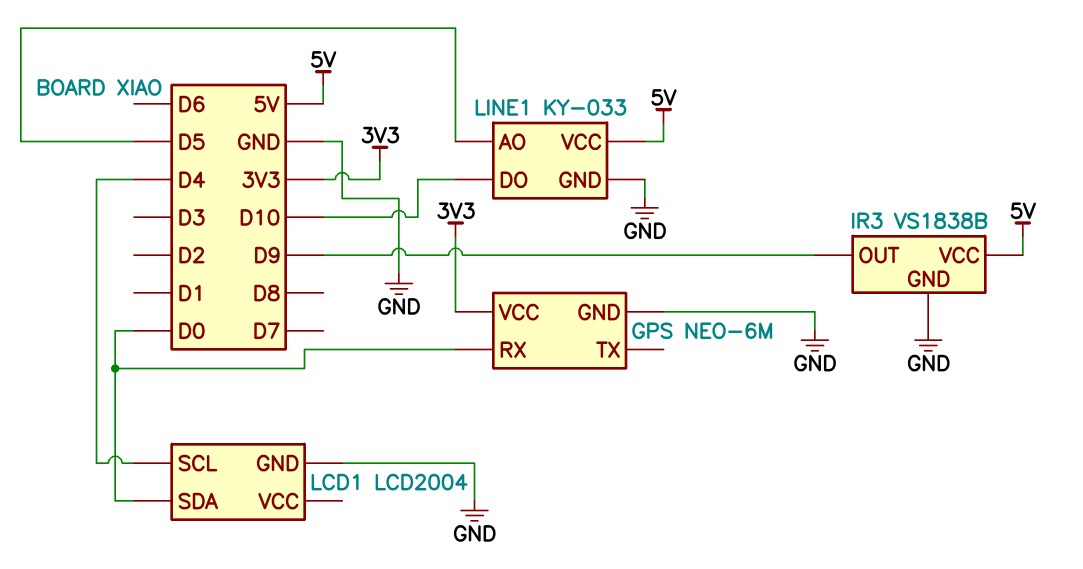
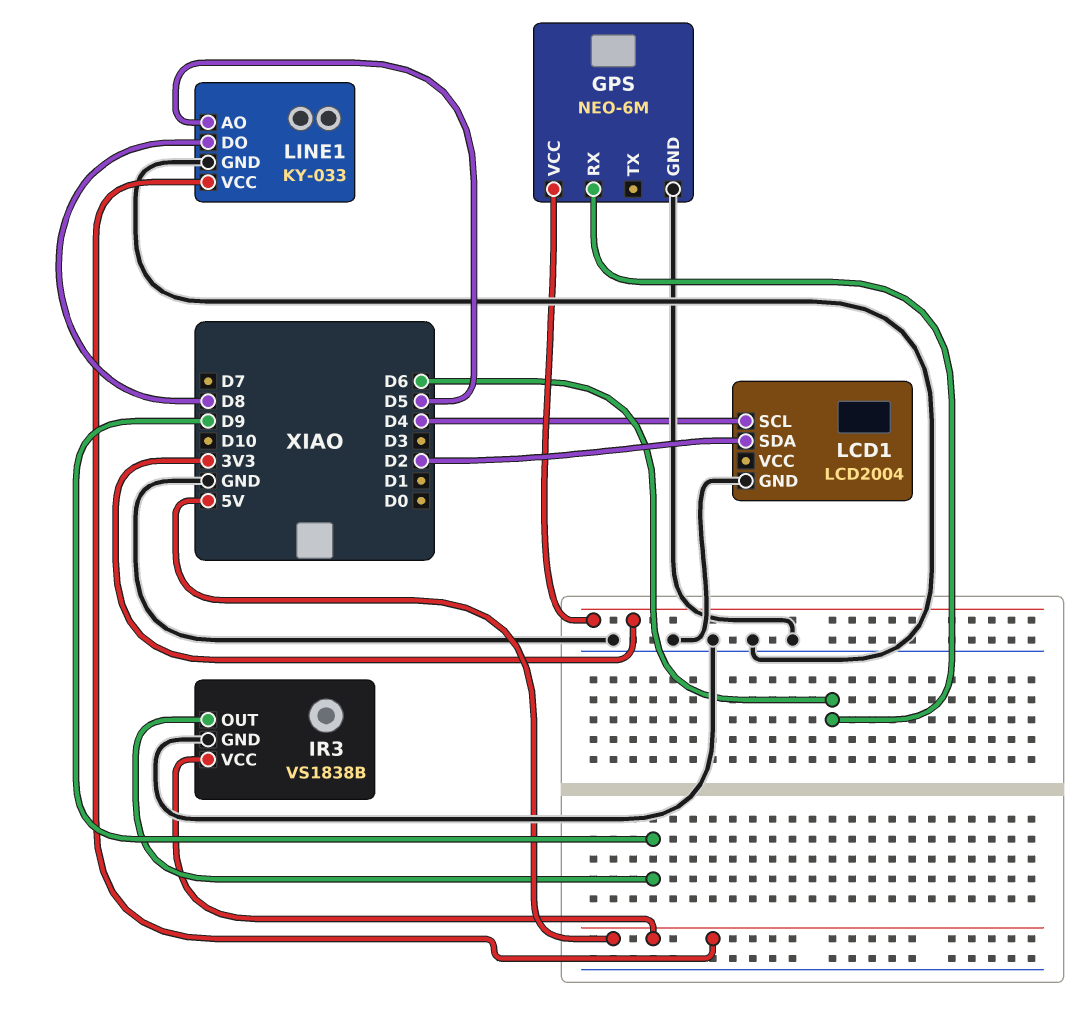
GPS pin RX: D0 -> D6
LCD1 pin SDA: D0 -> D2
LINE1 pin DO: D10 -> D8

